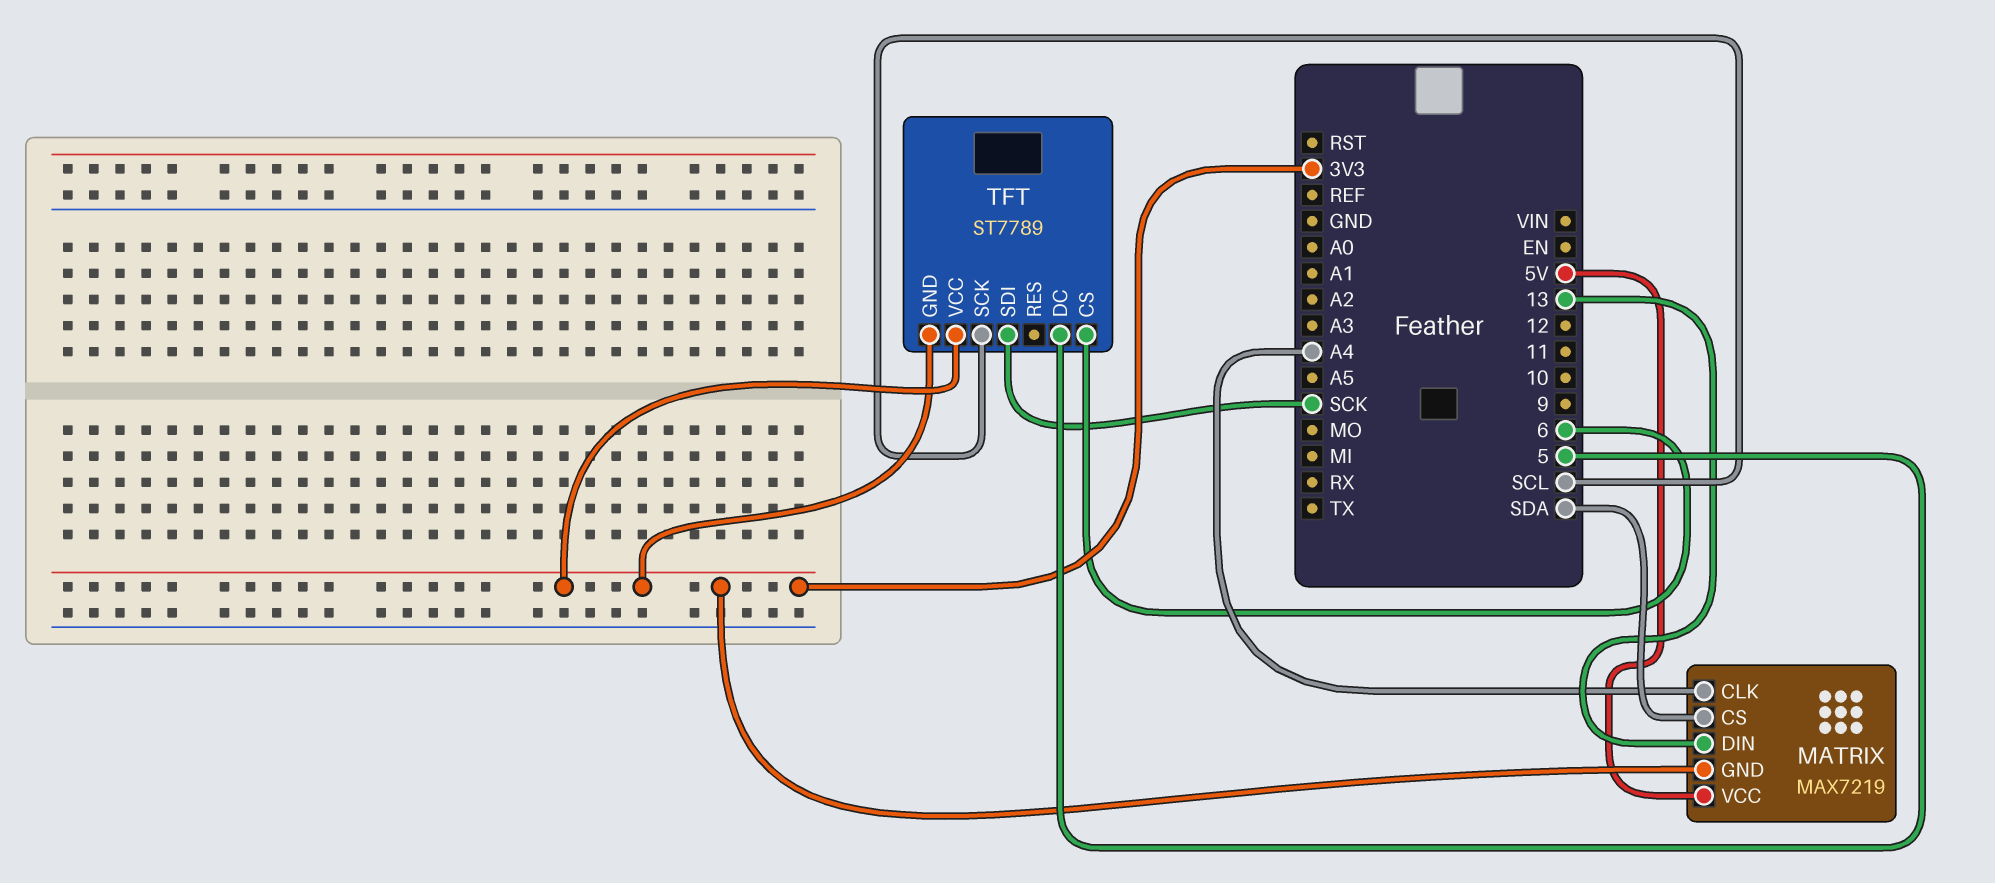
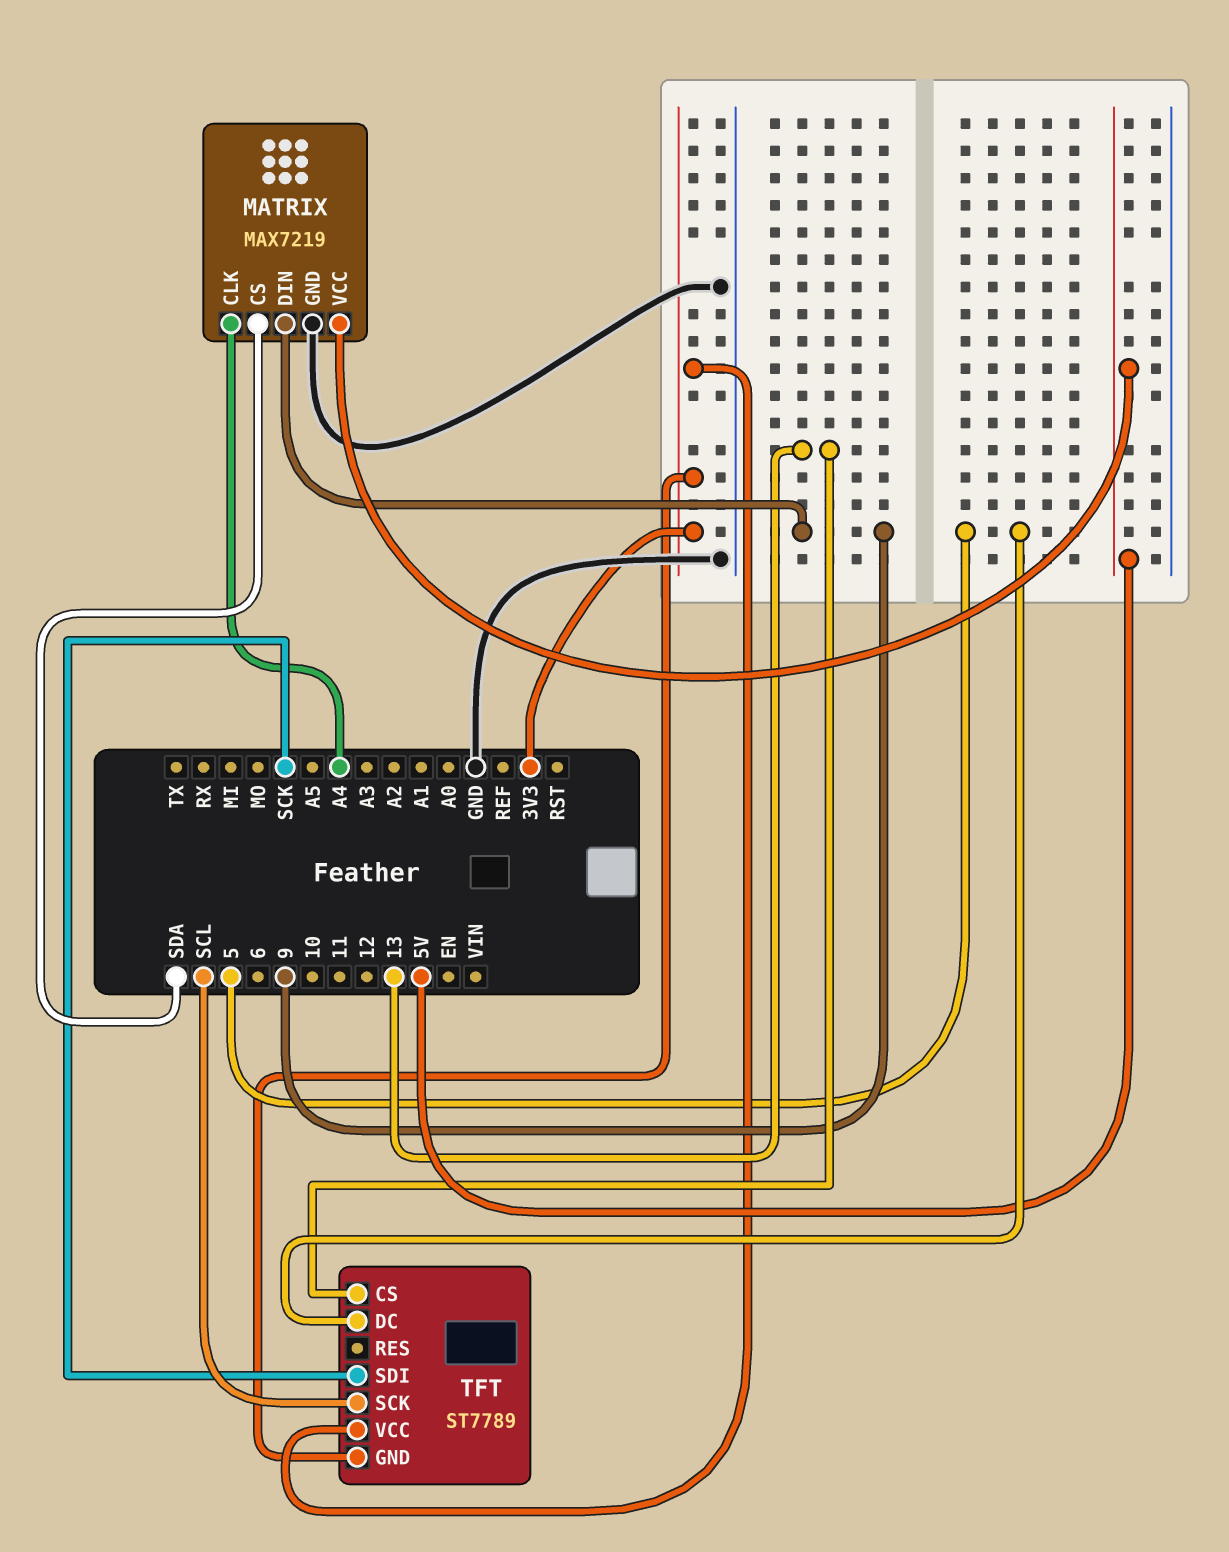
MATRIX pin DIN: 13 -> 9
MATRIX pin GND: 3V3 -> GND
TFT pin CS: 6 -> 13

